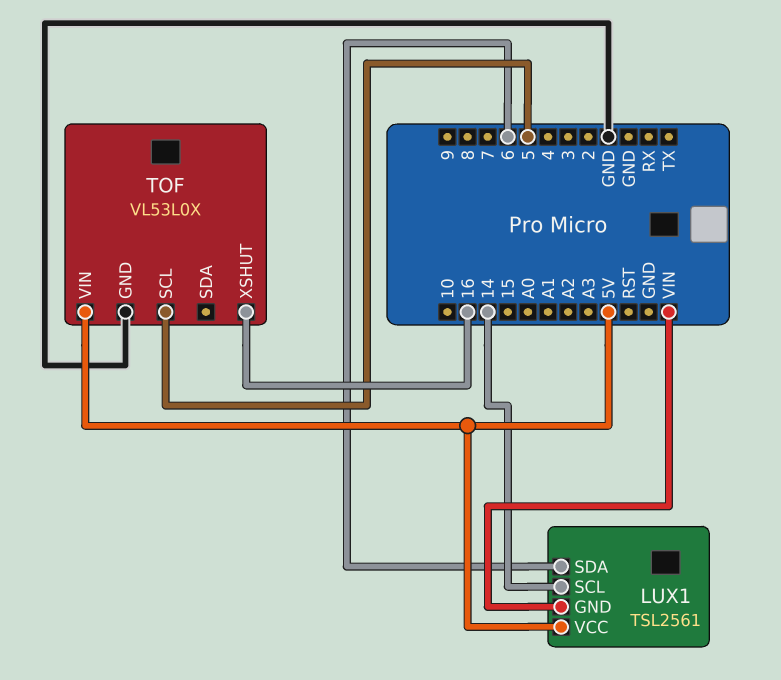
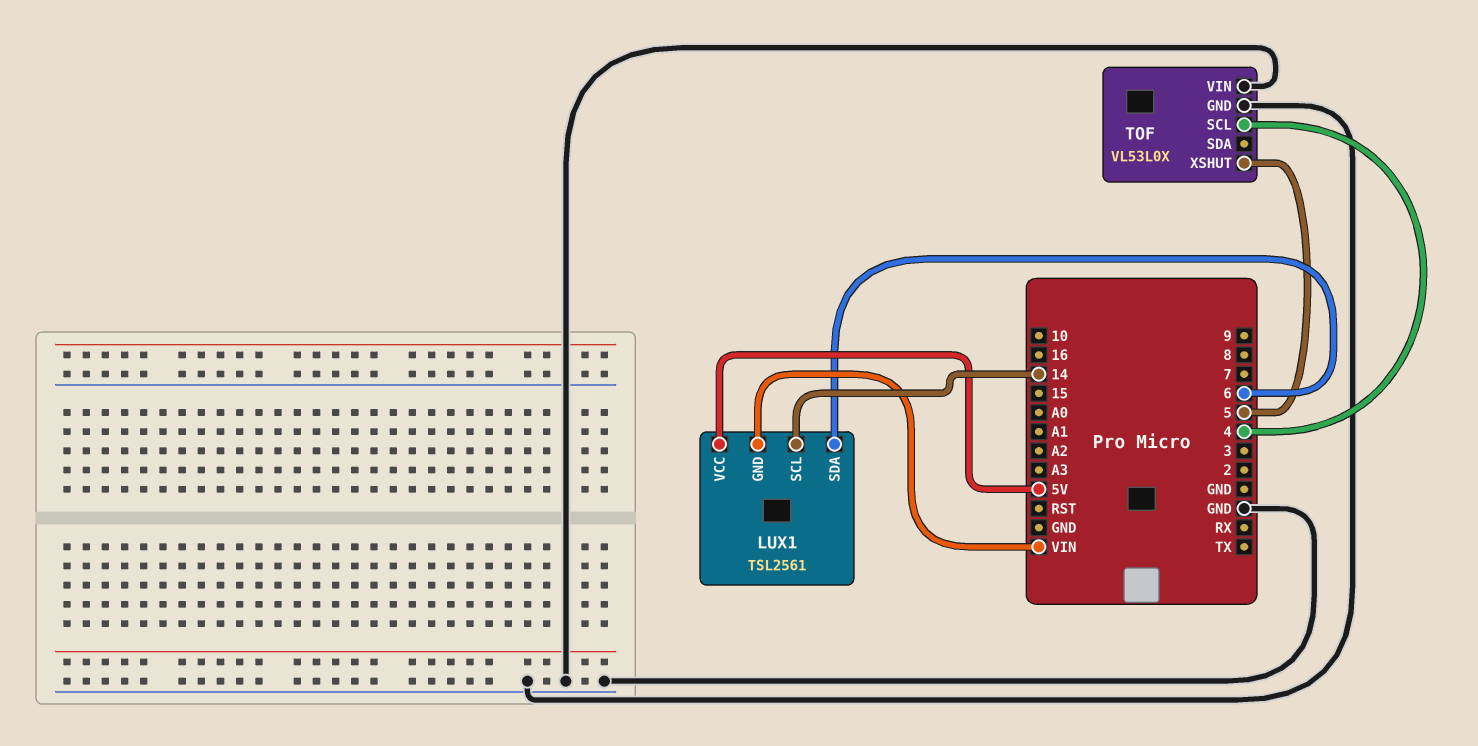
TOF pin SCL: 5 -> 4
TOF pin VIN: 5V -> GND
TOF pin XSHUT: 16 -> 5

